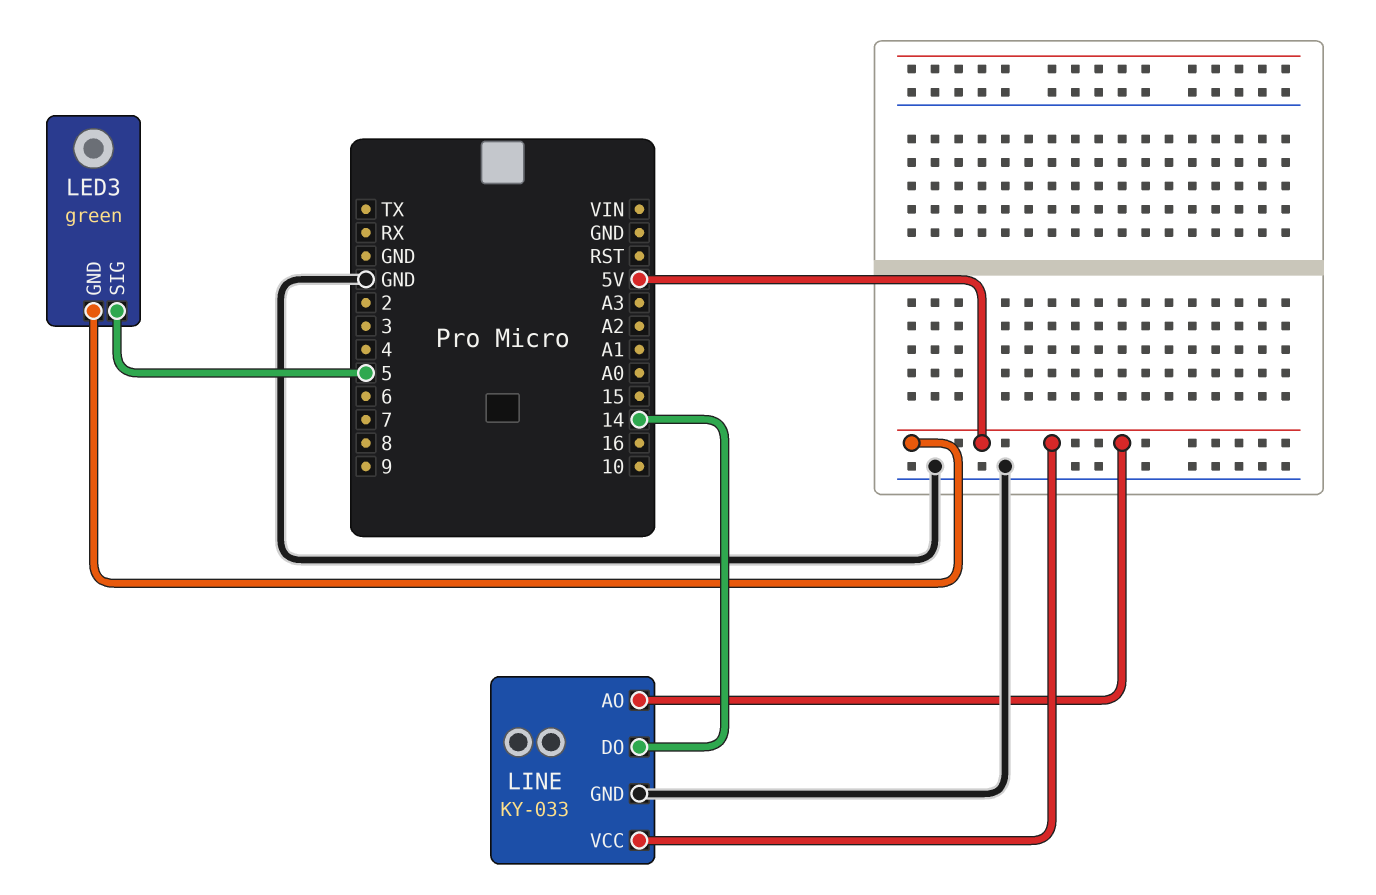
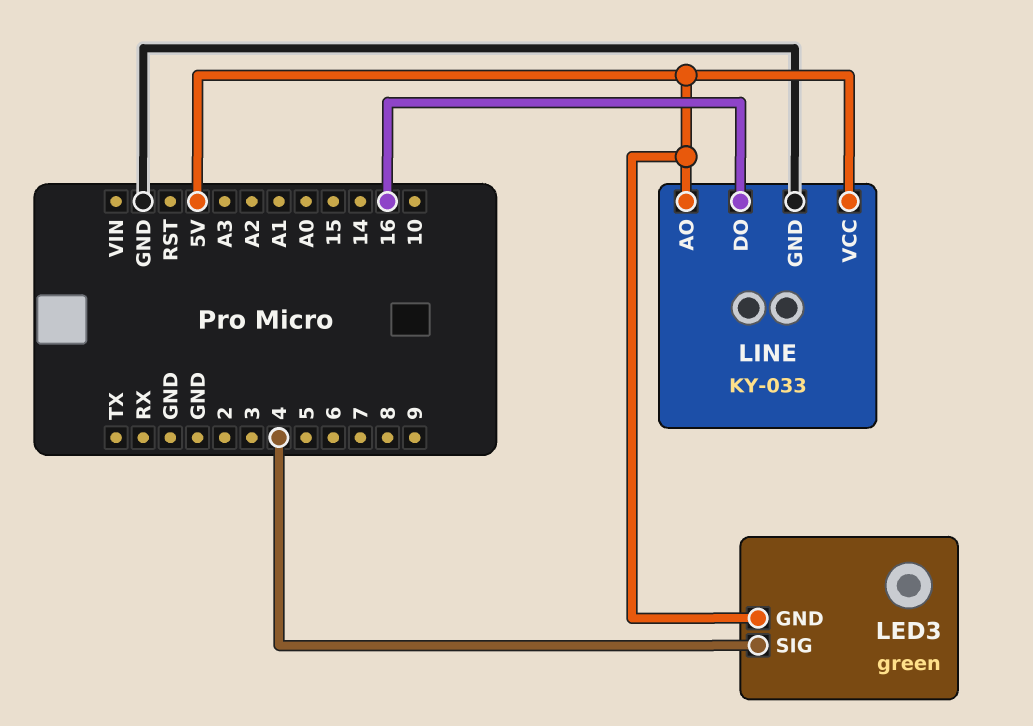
LED3 pin SIG: 5 -> 4
LINE pin DO: 14 -> 16

